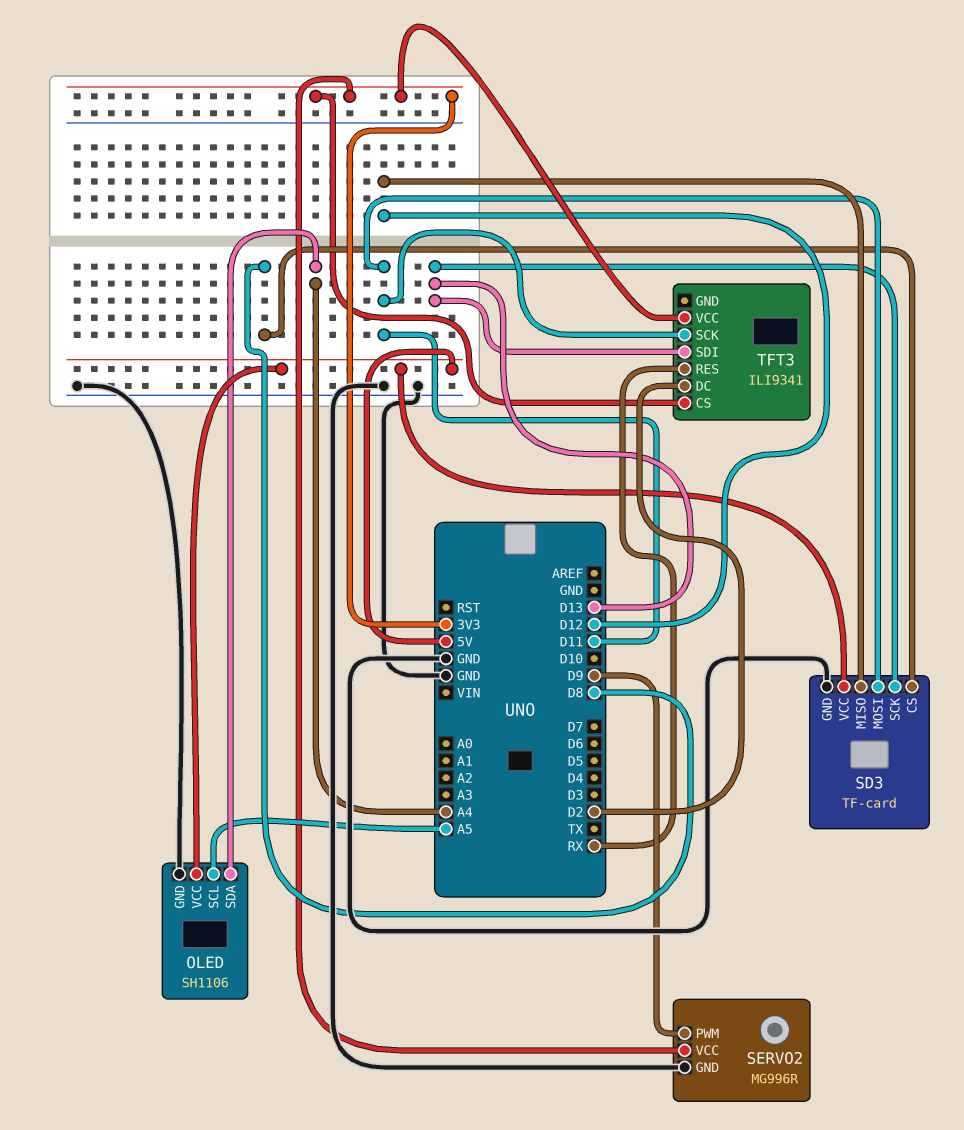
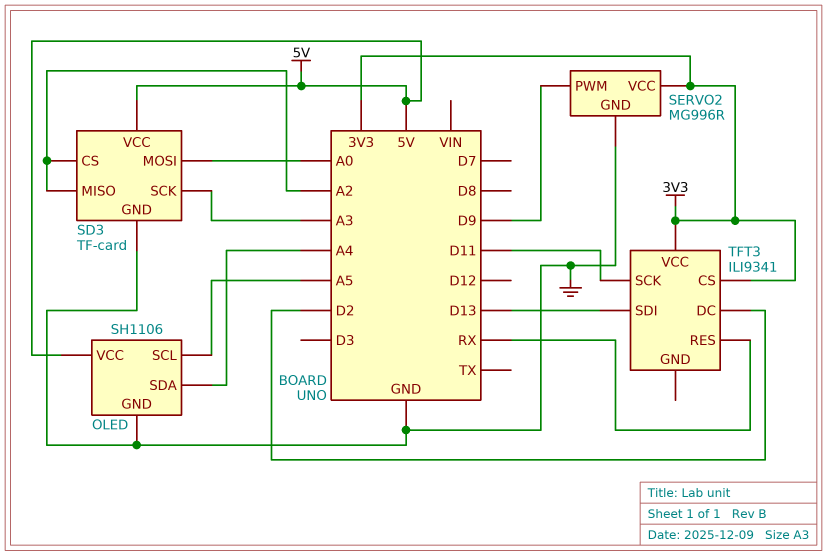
SD3 pin CS: D8 -> A2
SD3 pin MISO: D12 -> A2
SD3 pin MOSI: D11 -> A0
SD3 pin SCK: D13 -> A3

